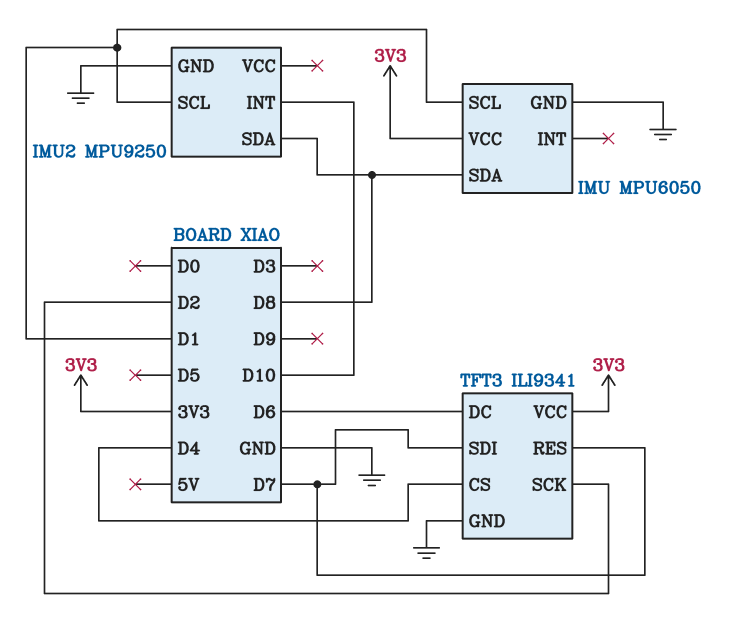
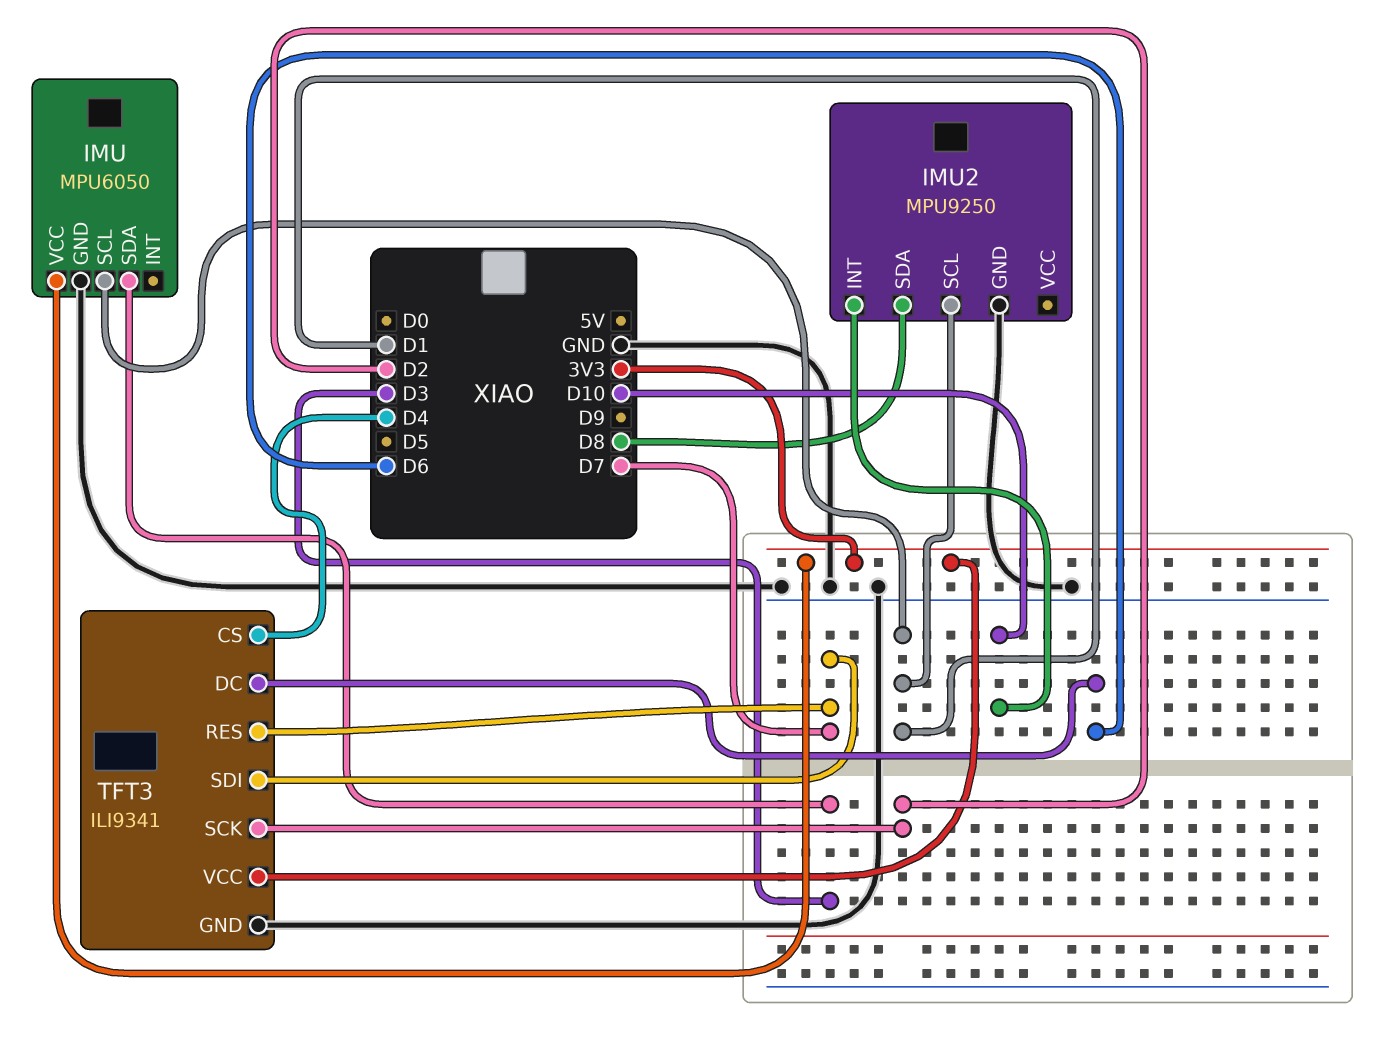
IMU pin SDA: D8 -> D3

